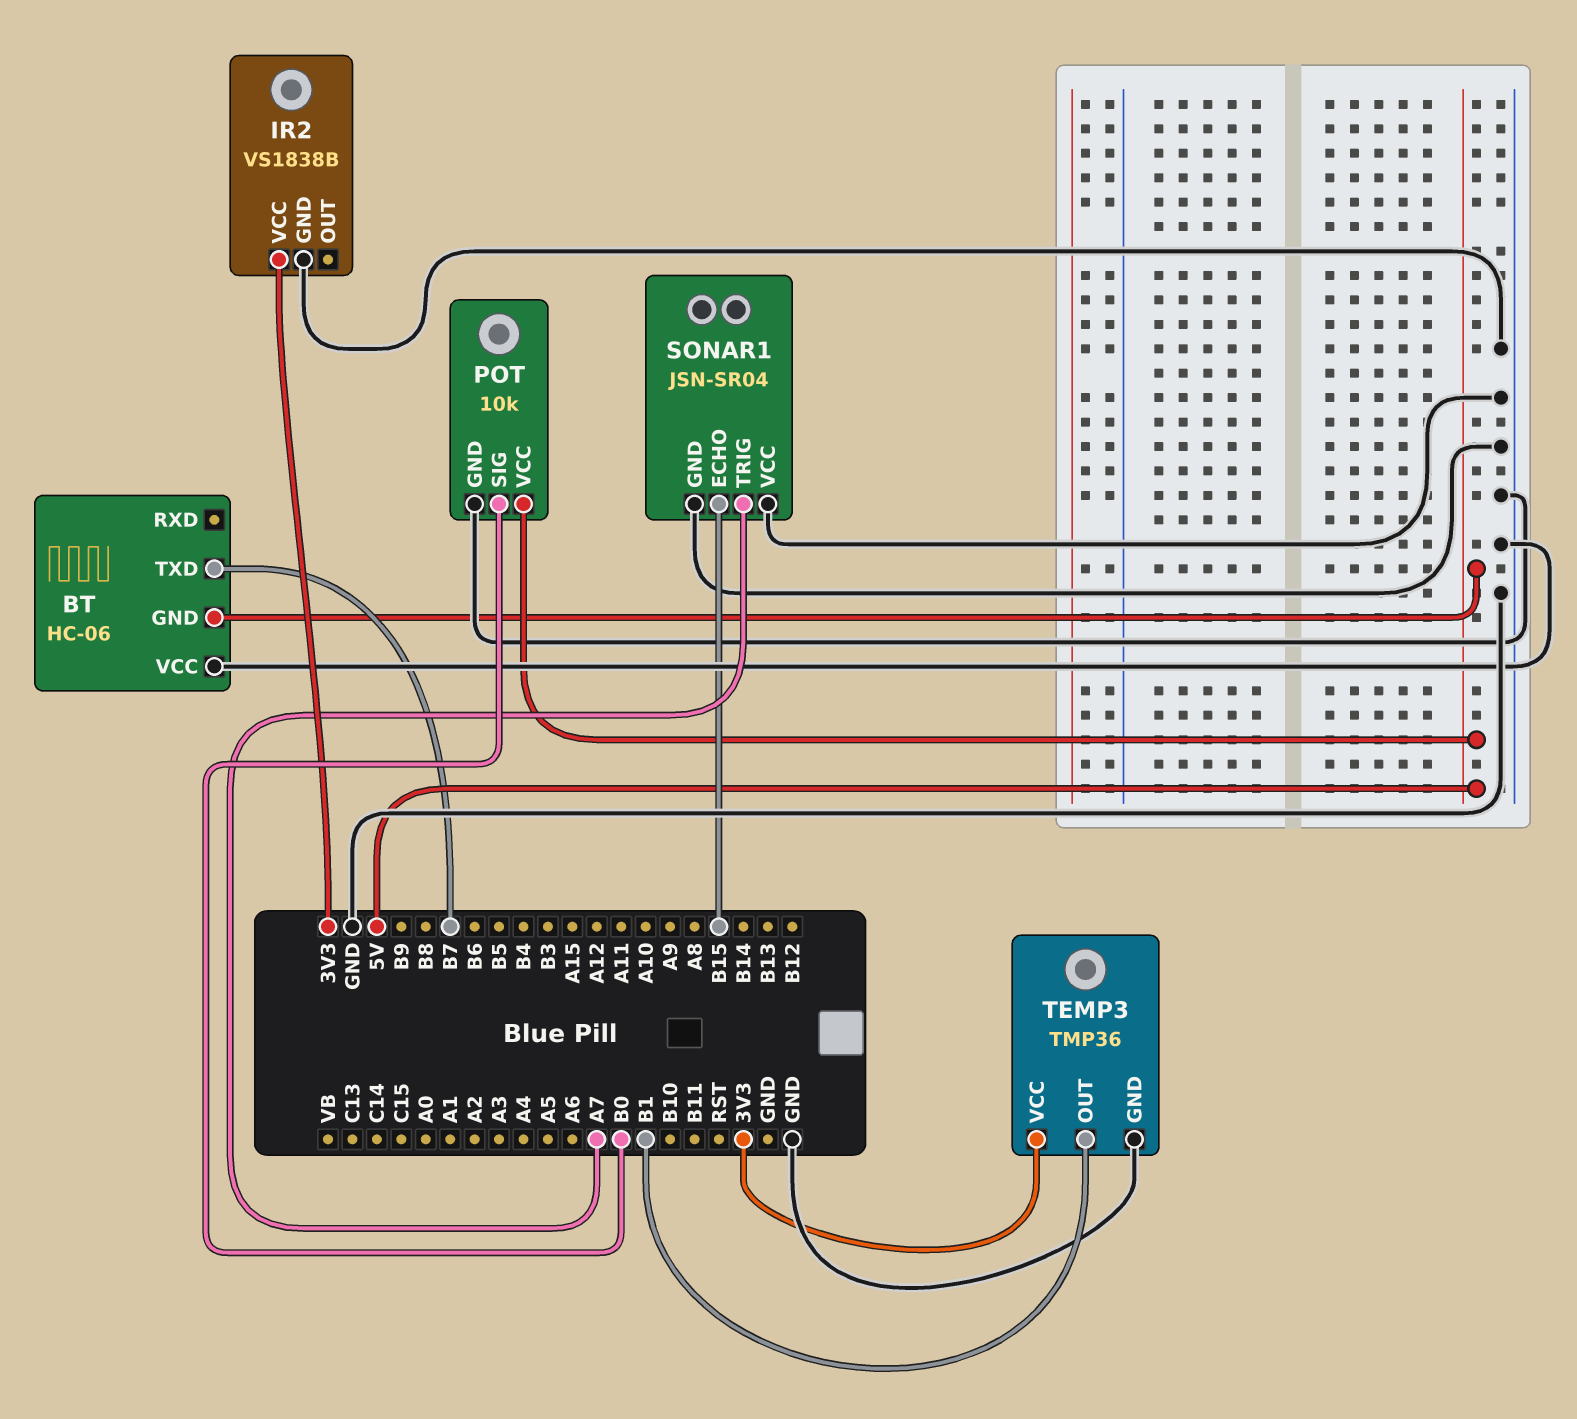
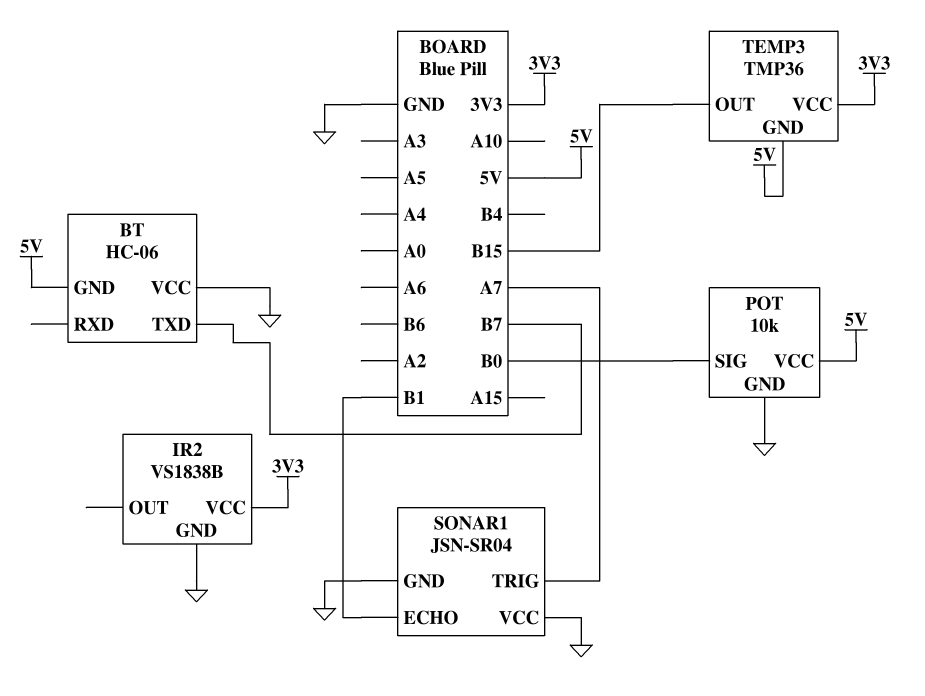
SONAR1 pin ECHO: B15 -> B1
TEMP3 pin GND: GND -> 5V
TEMP3 pin OUT: B1 -> B15

